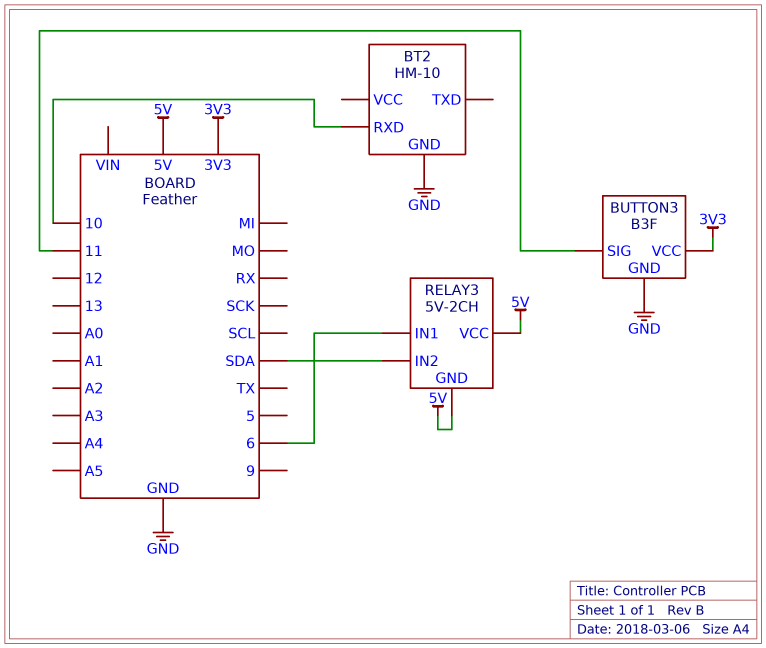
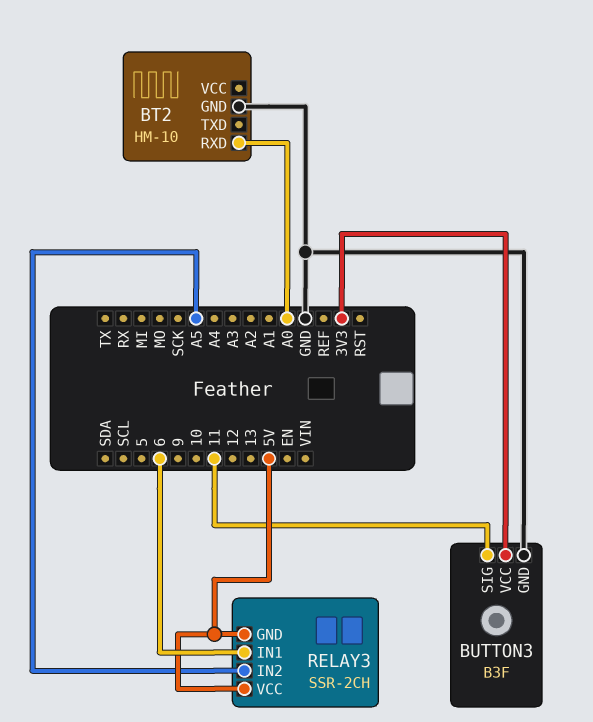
BT2 pin RXD: 10 -> A0
RELAY3: 5V-2CH -> SSR-2CH
RELAY3 pin IN2: SDA -> A5

